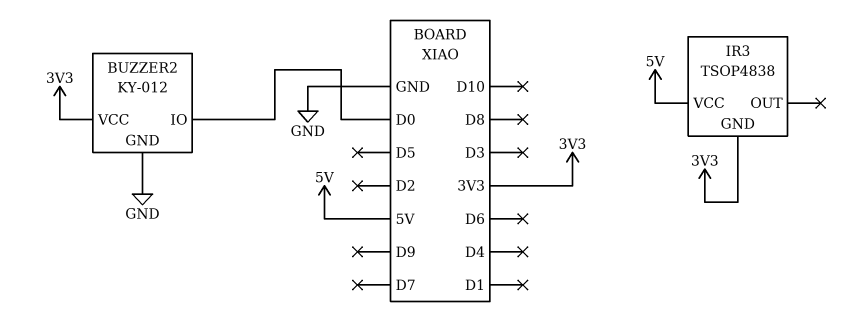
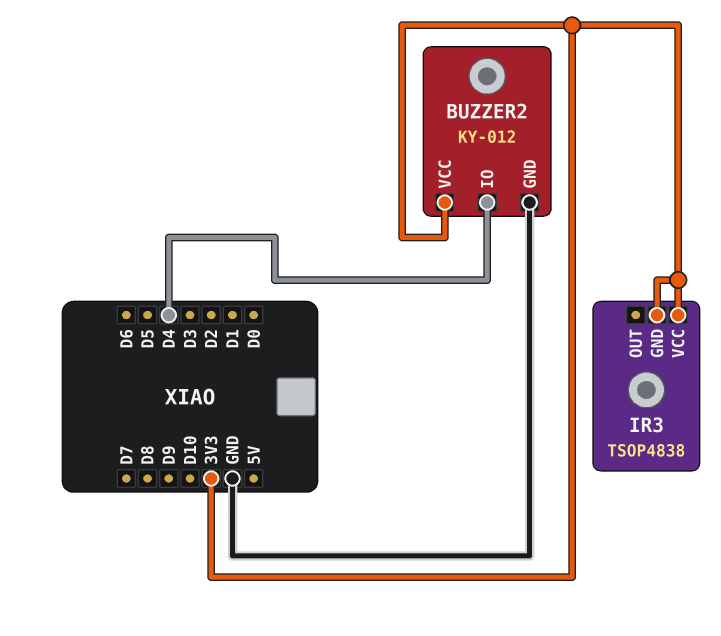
BUZZER2 pin IO: D0 -> D4
IR3 pin VCC: 5V -> 3V3

